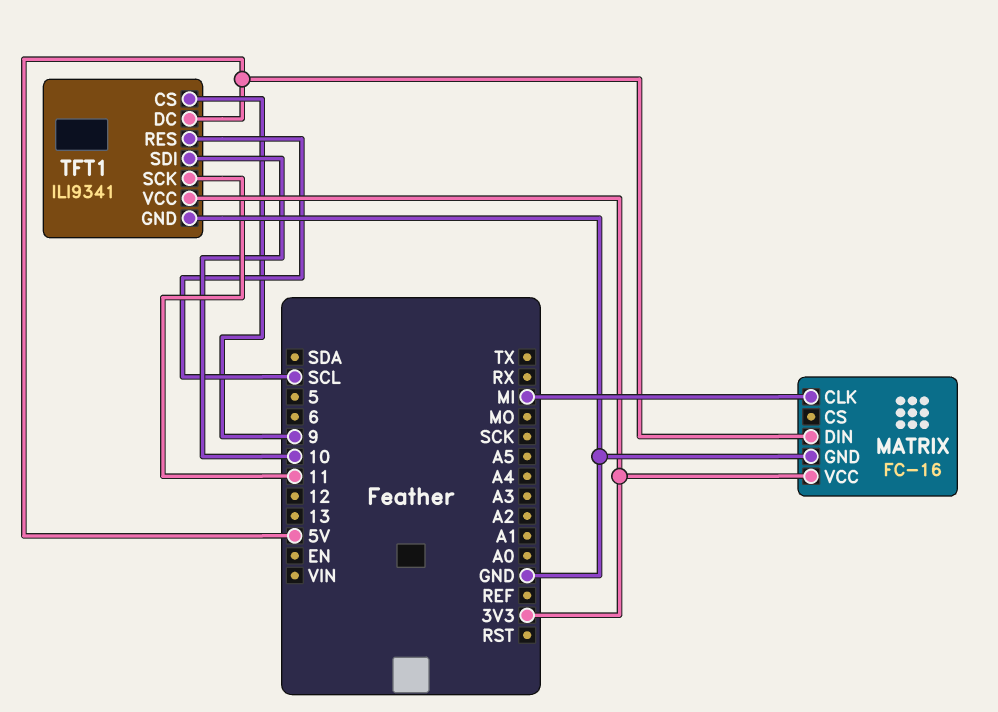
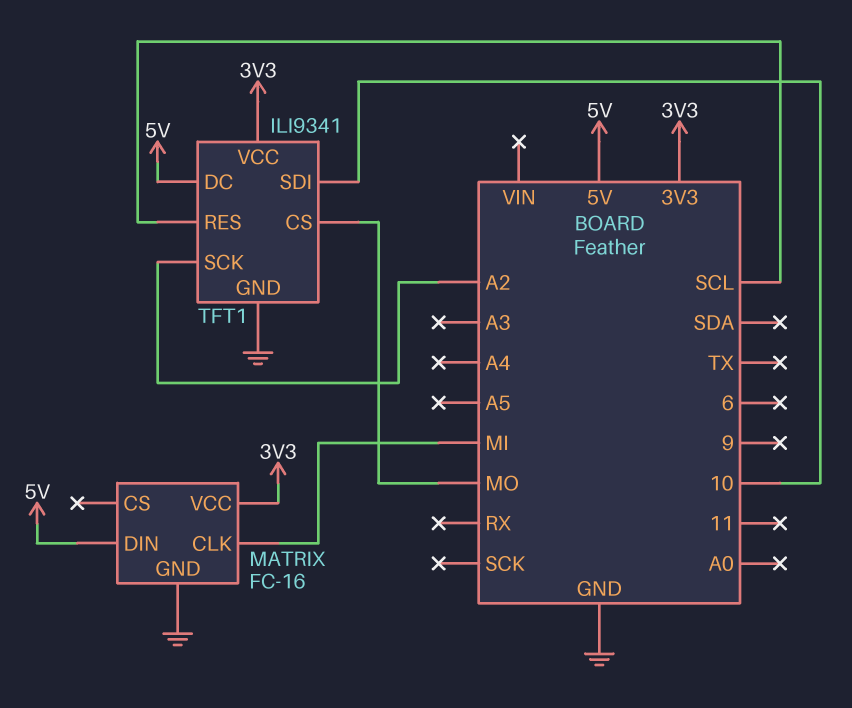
TFT1 pin CS: 9 -> MO
TFT1 pin SCK: 11 -> A2

